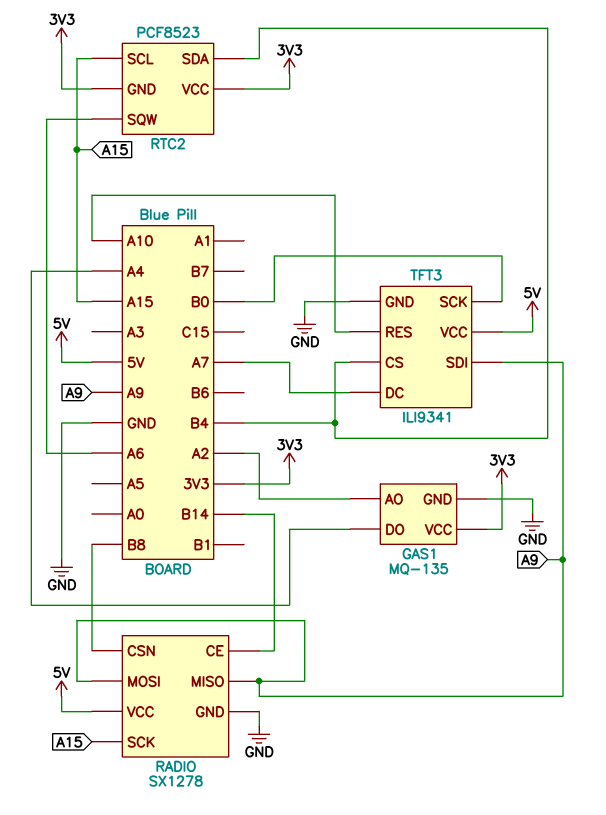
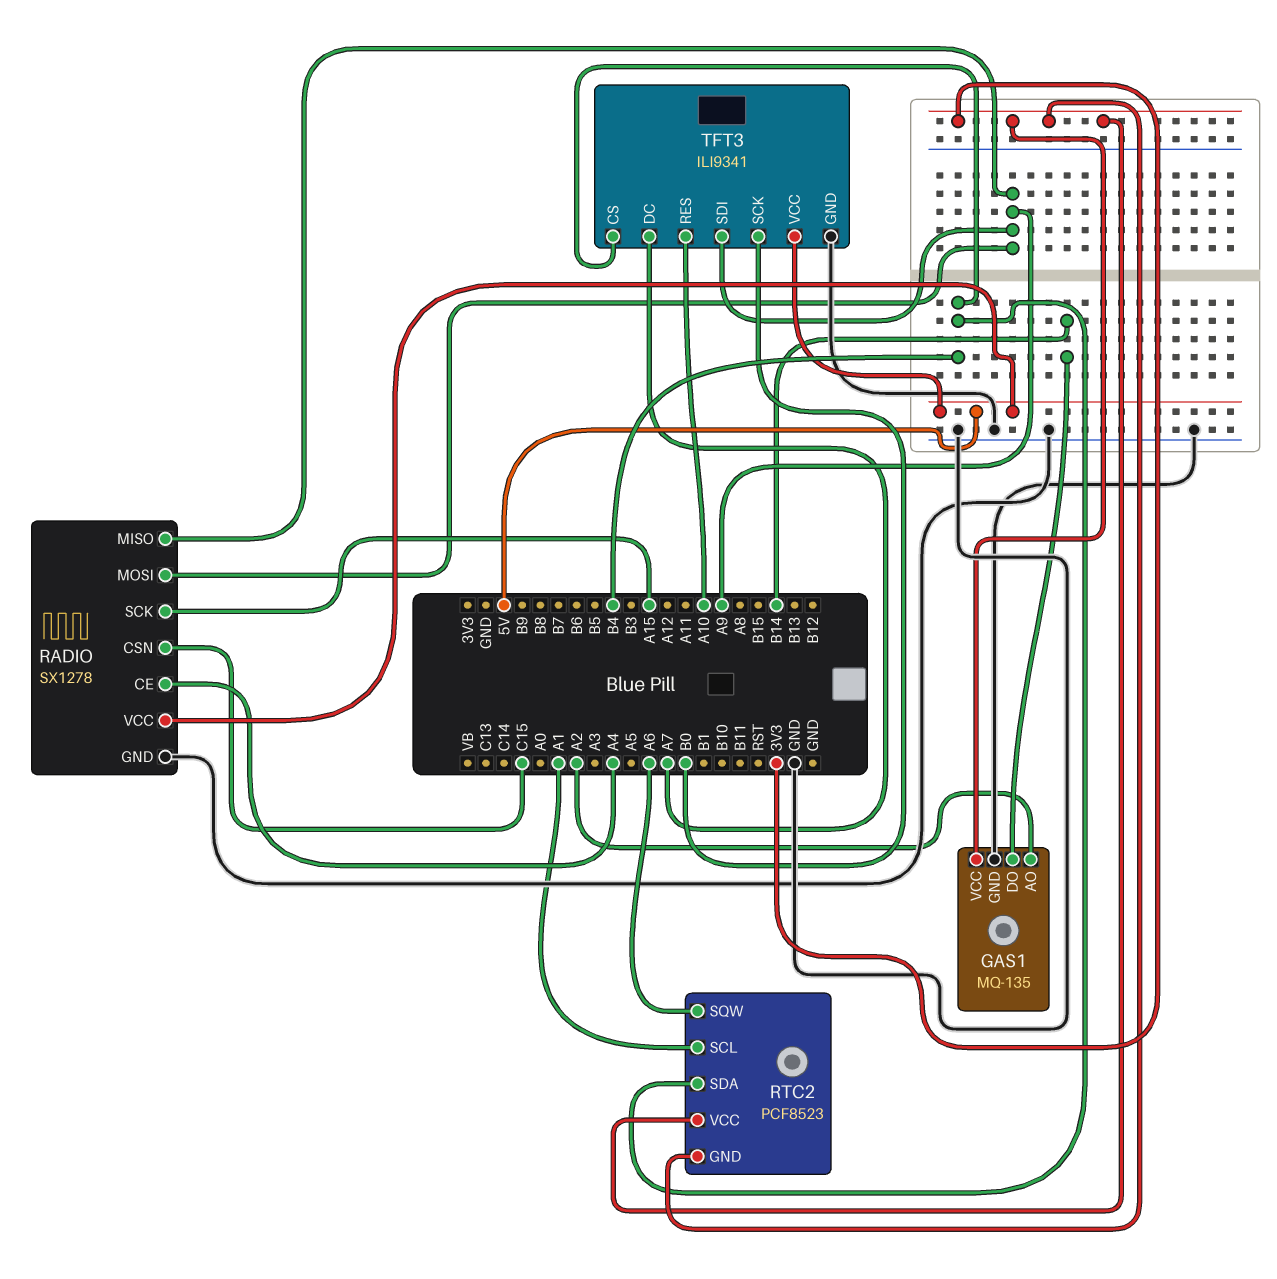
GAS1 pin DO: A4 -> B14
RADIO pin CE: B14 -> A4
RADIO pin CSN: B8 -> C15
RTC2 pin SCL: A15 -> A1

